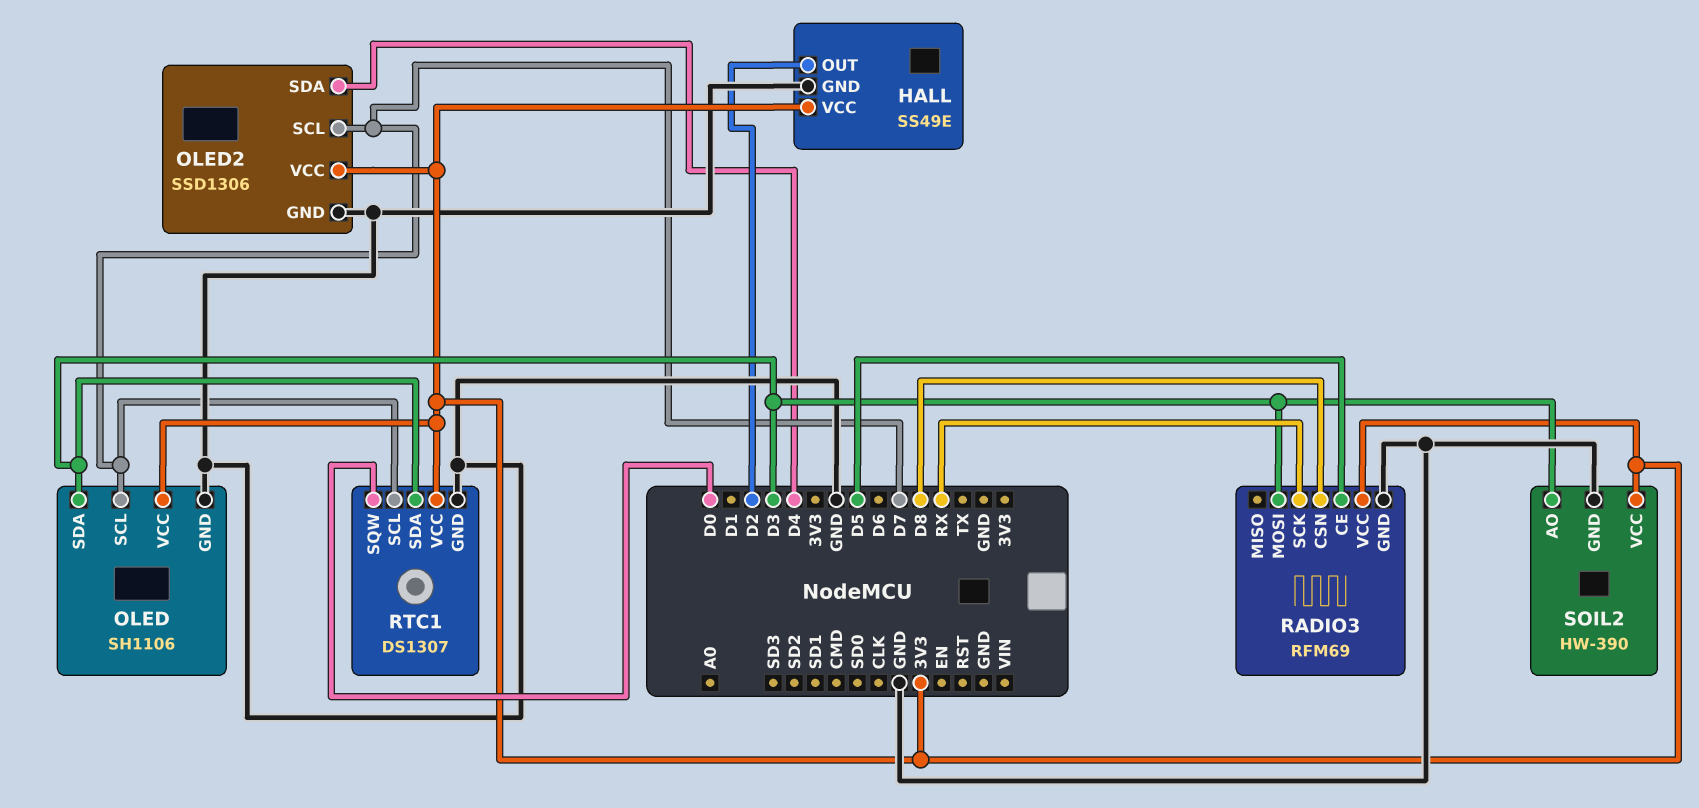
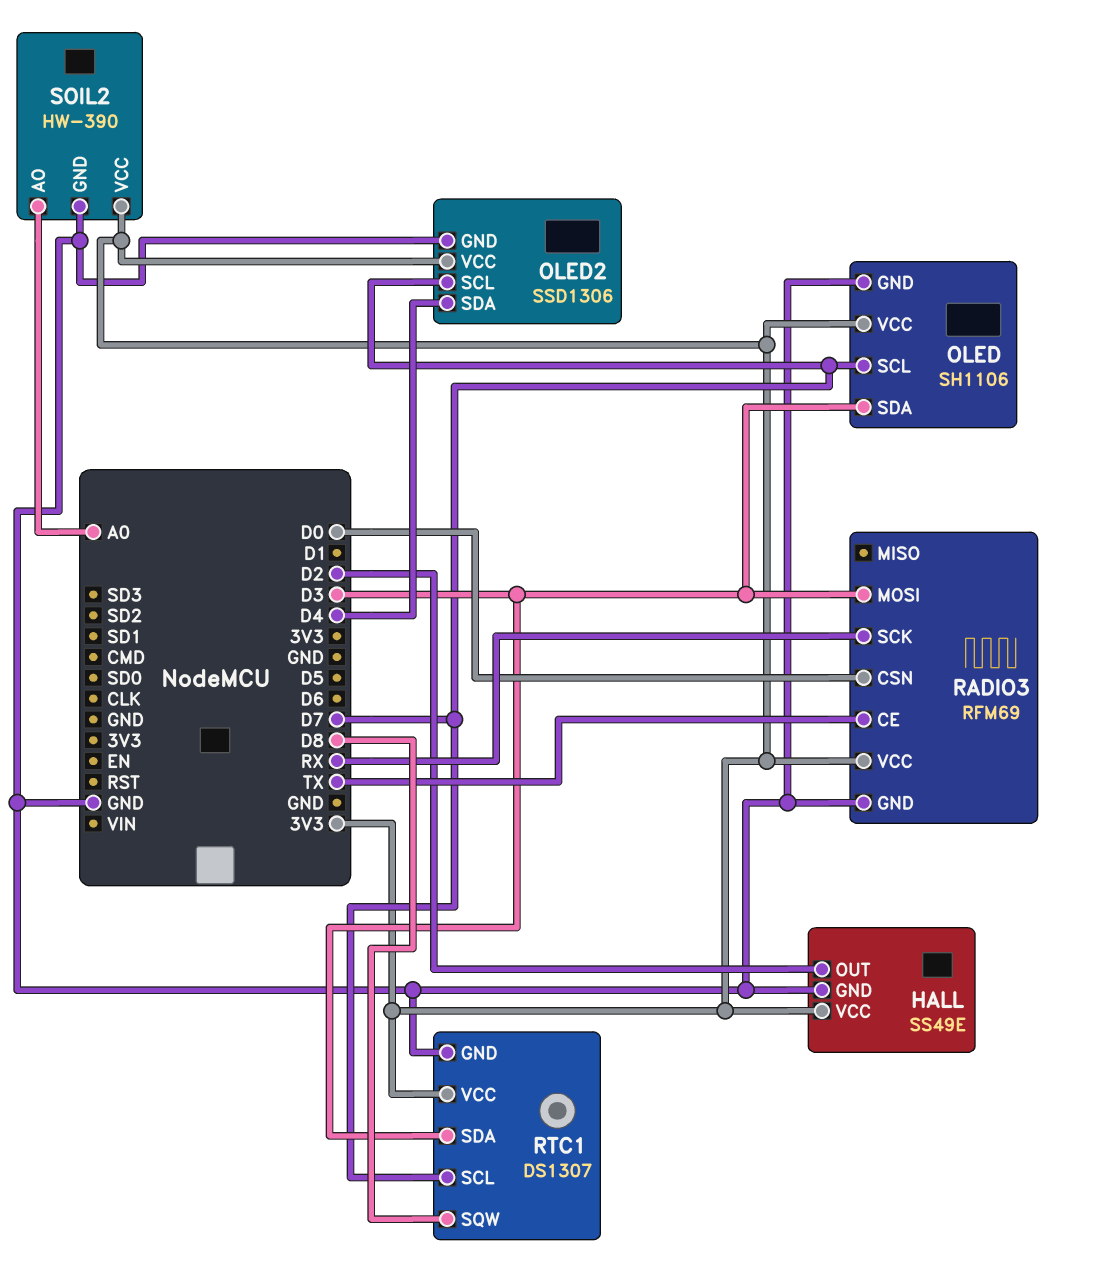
RADIO3 pin CE: D5 -> TX
RADIO3 pin CSN: D8 -> D0
RTC1 pin SQW: D0 -> D8
SOIL2 pin AO: D3 -> A0

